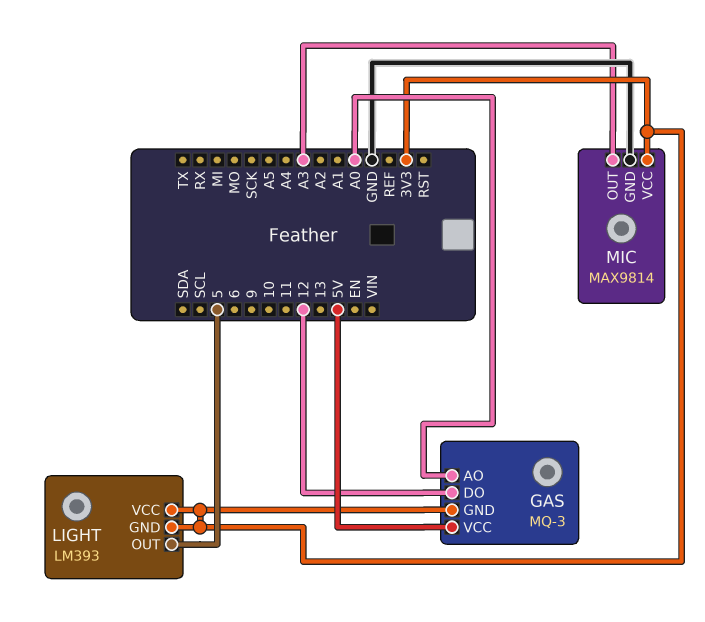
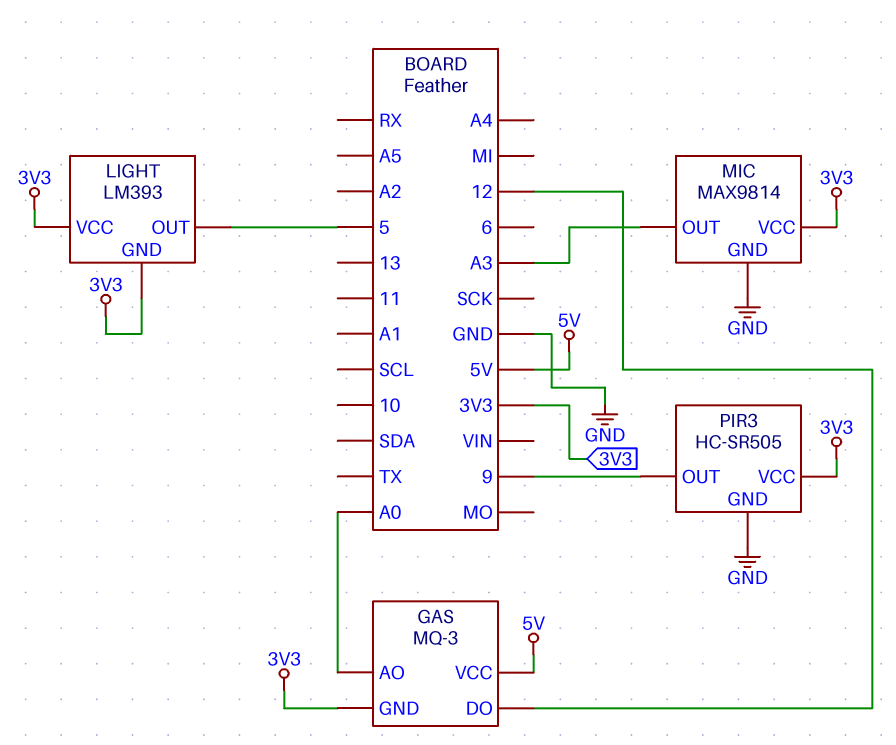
PIR3: none -> HC-SR505
PIR3 pin GND: none -> GND
PIR3 pin OUT: none -> 9
PIR3 pin VCC: none -> 3V3

